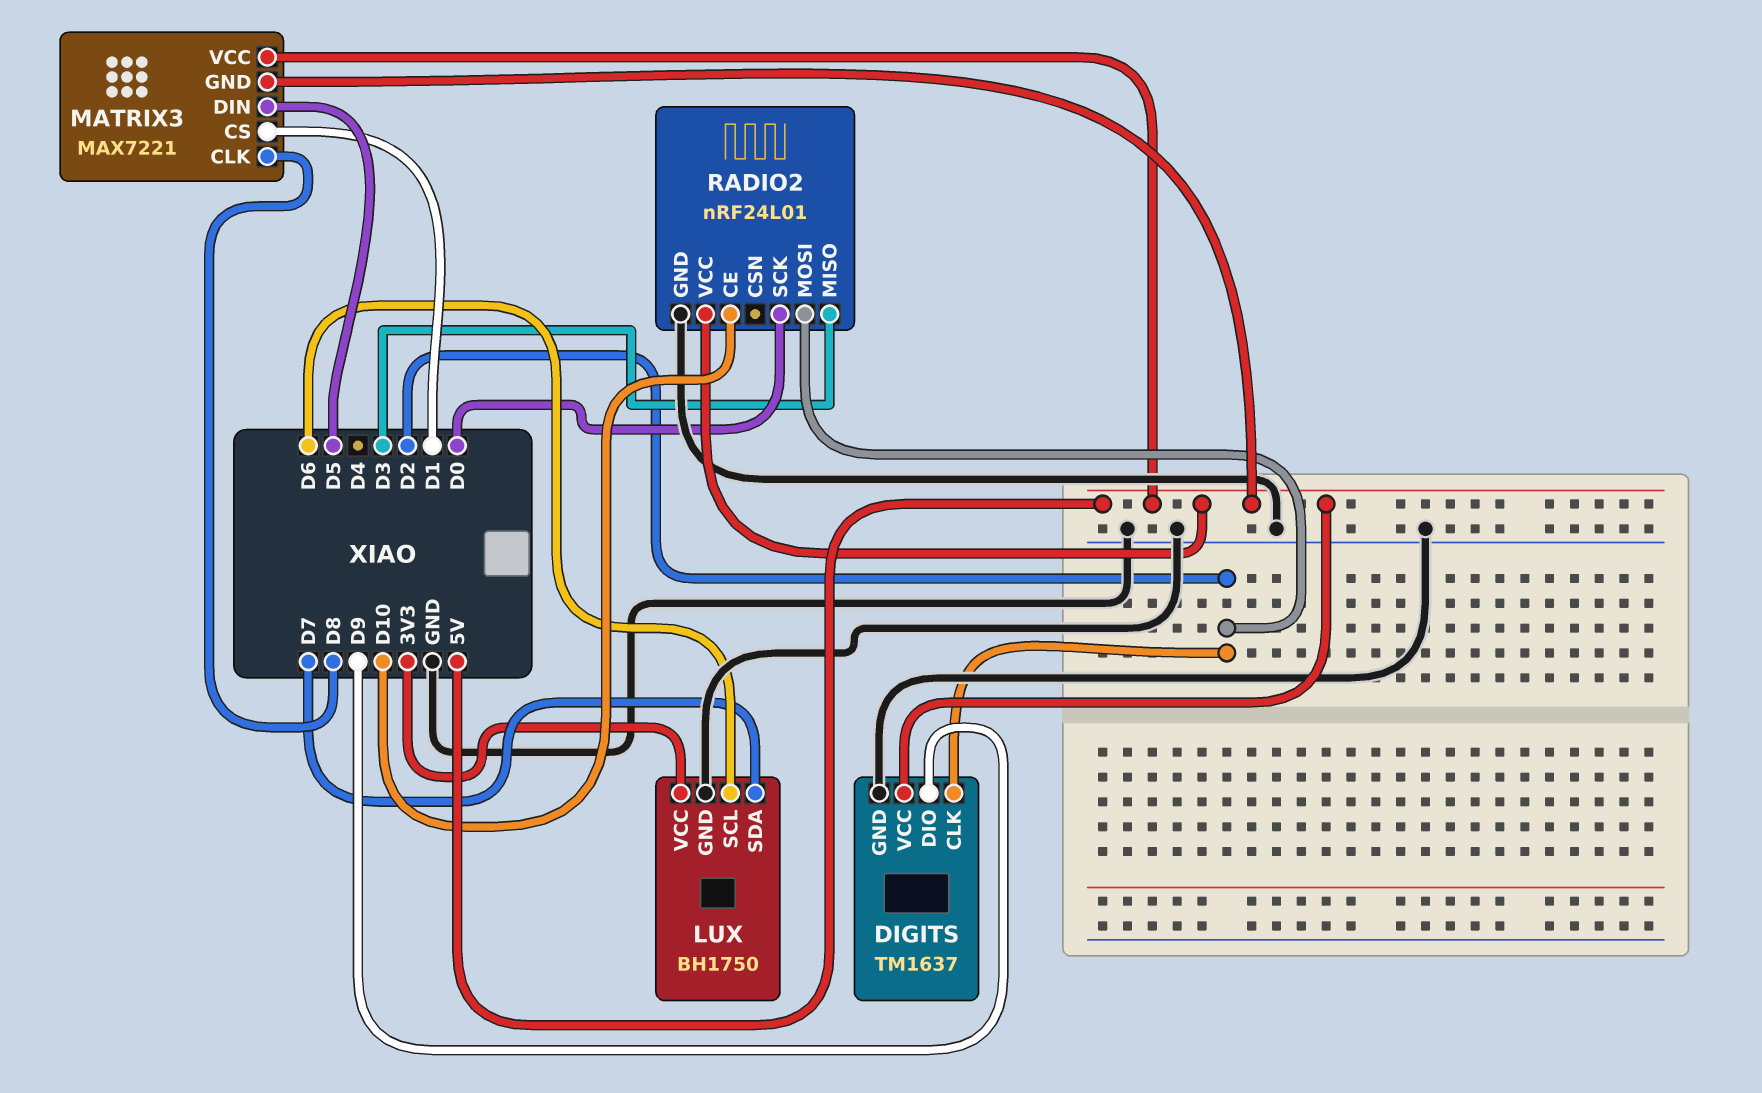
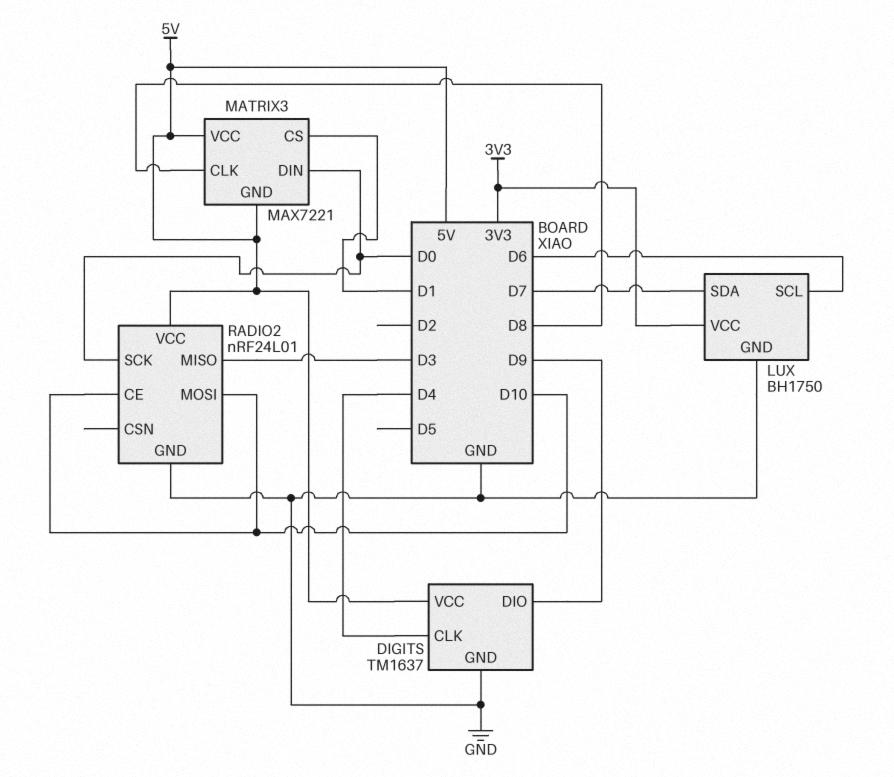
DIGITS pin CLK: D2 -> D4
MATRIX3 pin DIN: D5 -> D0
RADIO2 pin MOSI: D2 -> D10

